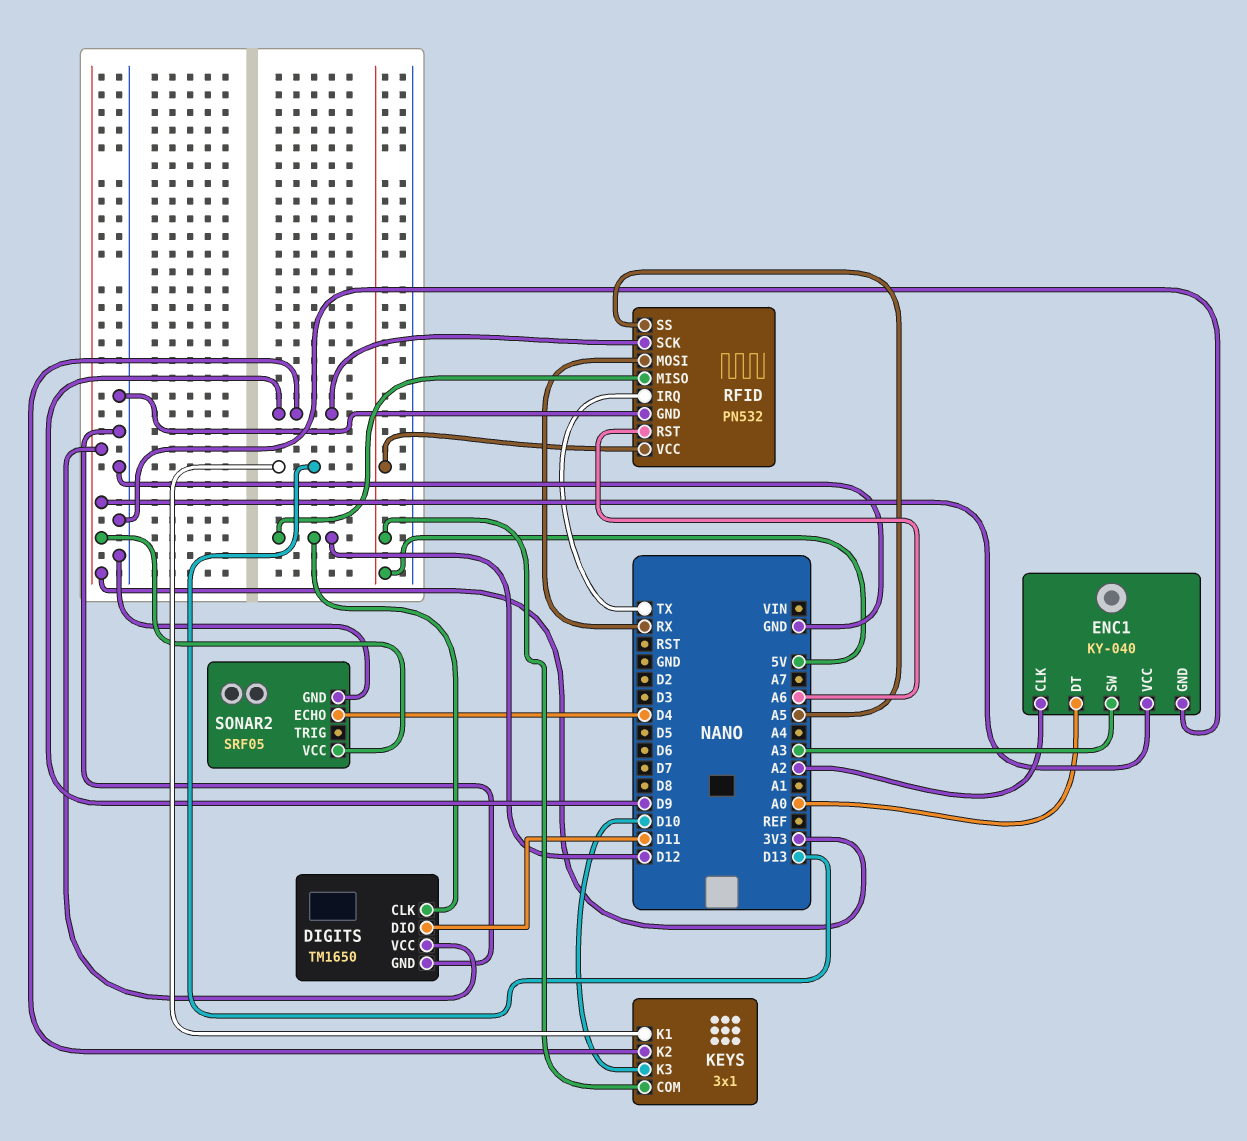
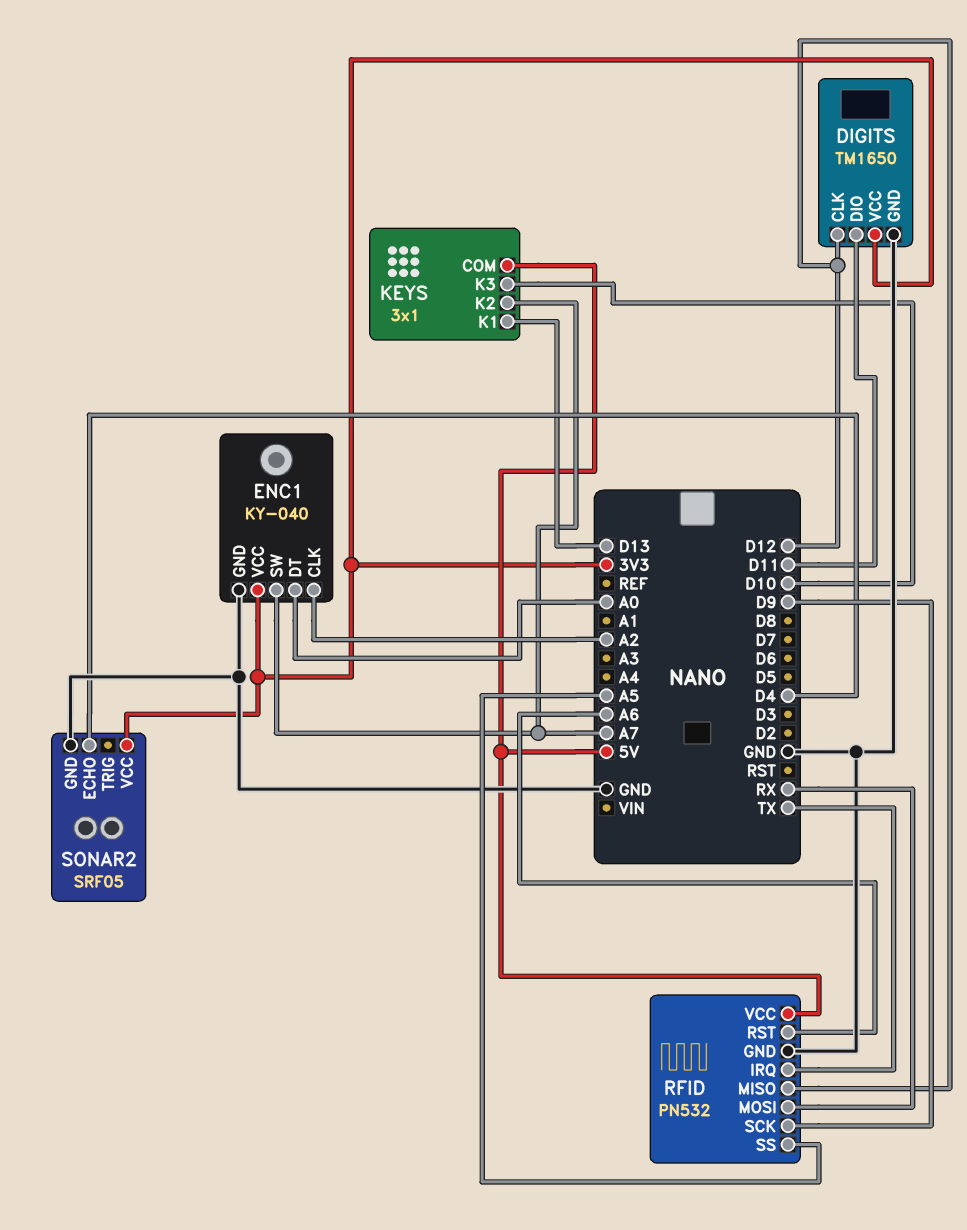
ENC1 pin SW: A3 -> A7
KEYS pin K2: D9 -> A7

